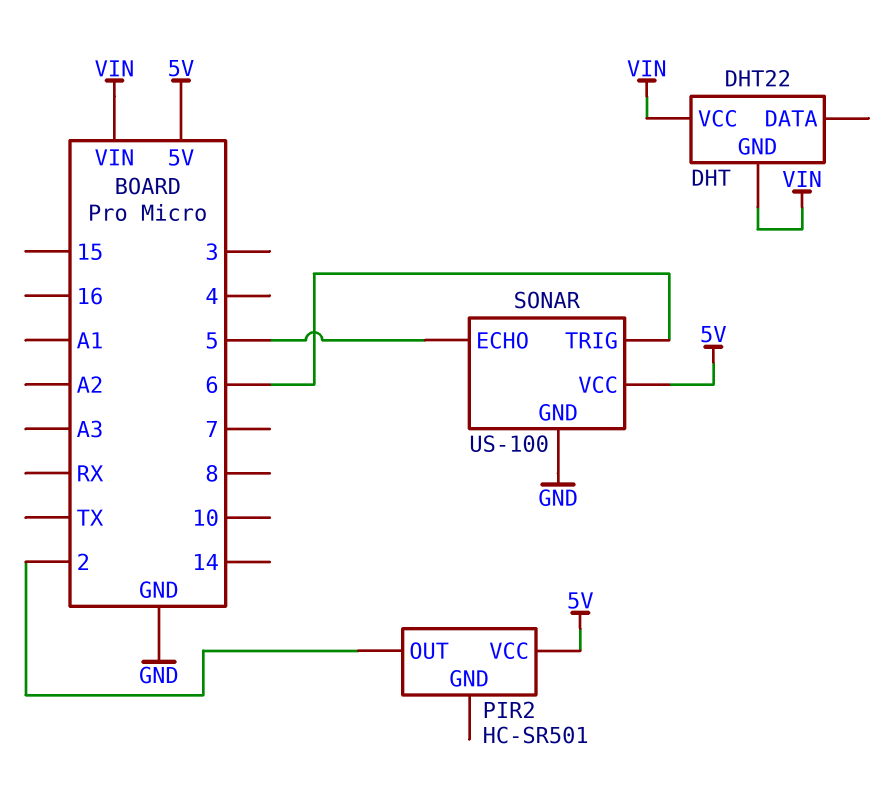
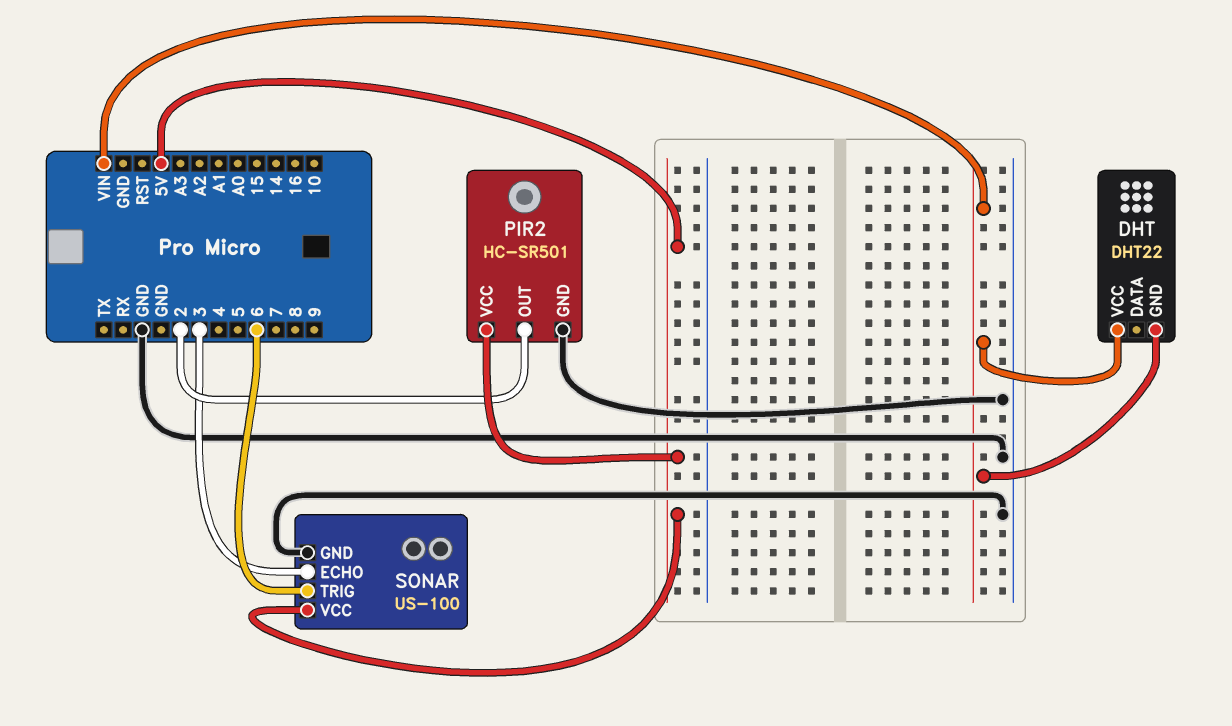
PIR2 pin GND: none -> GND
SONAR pin ECHO: 5 -> 3

